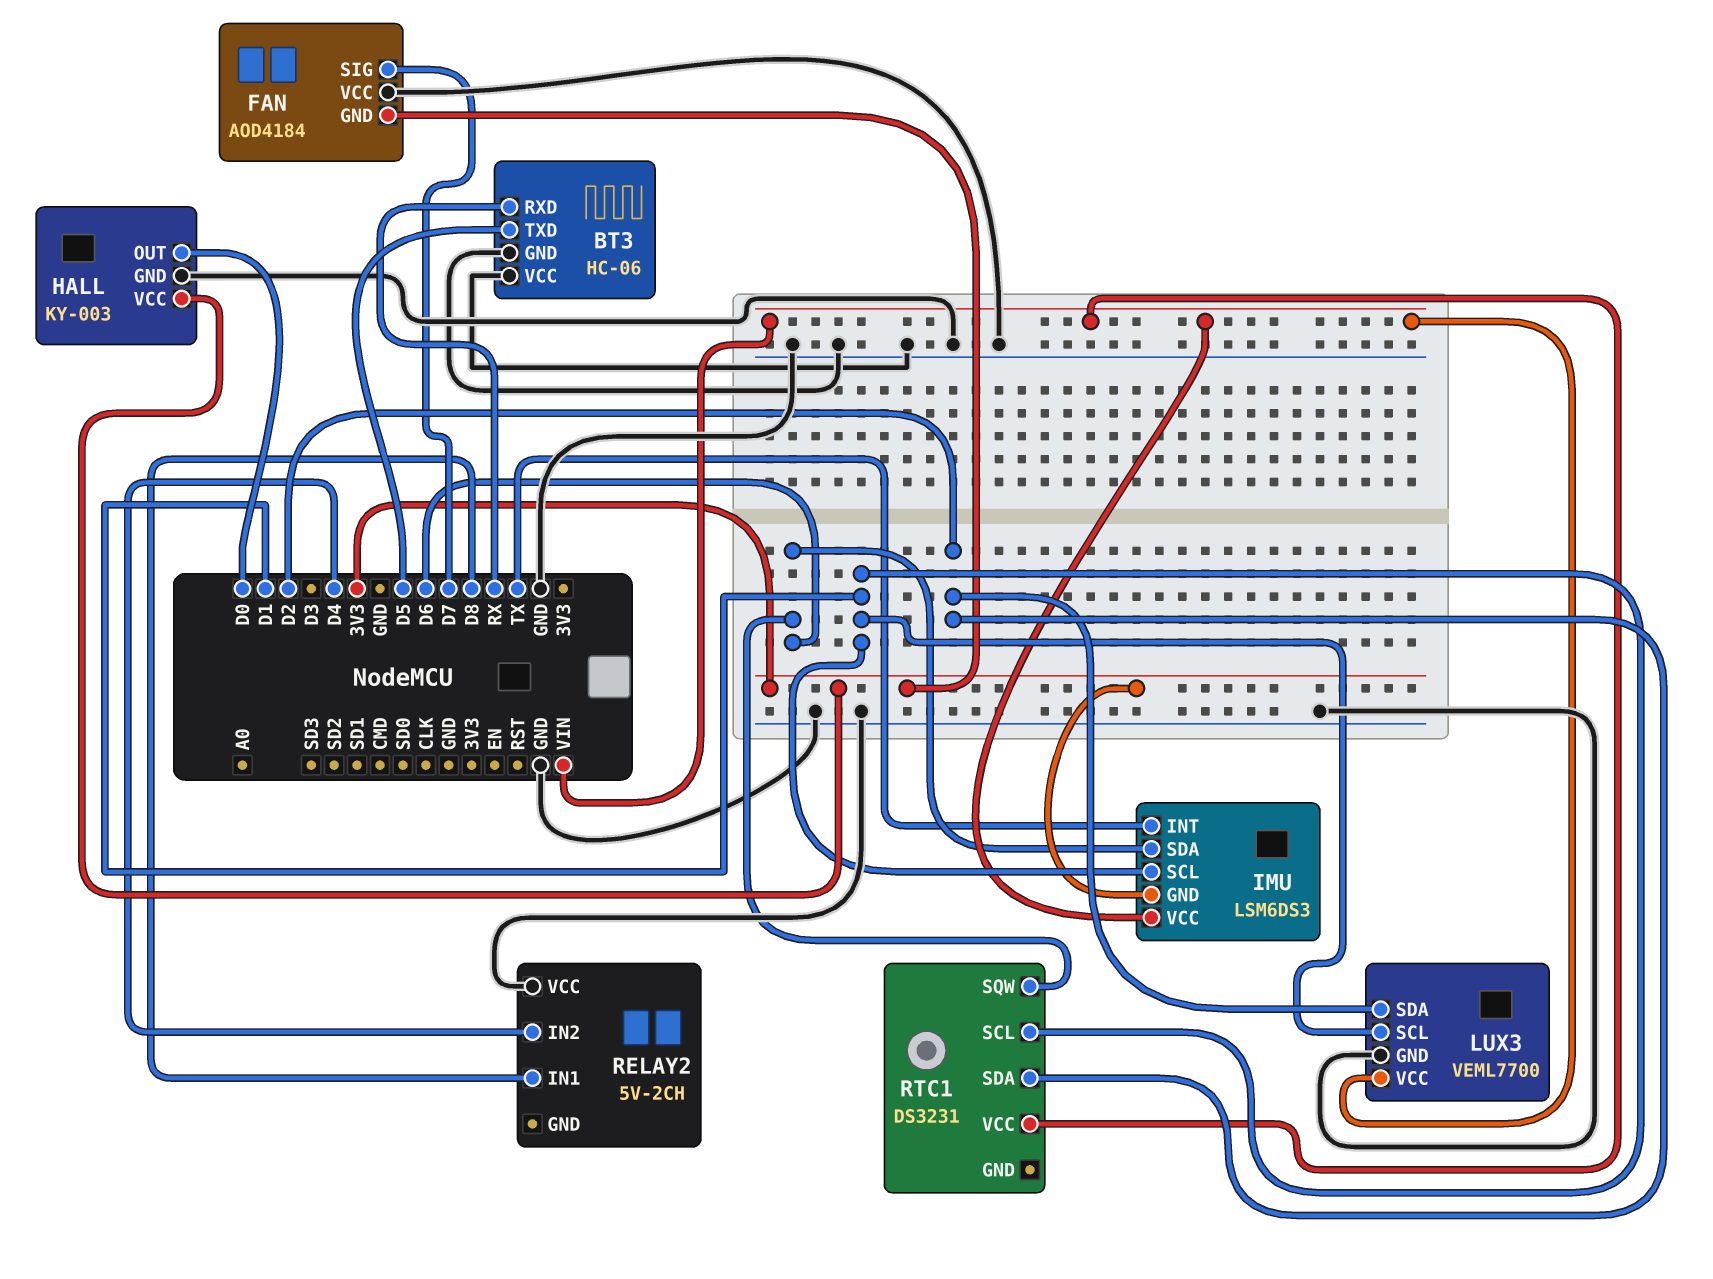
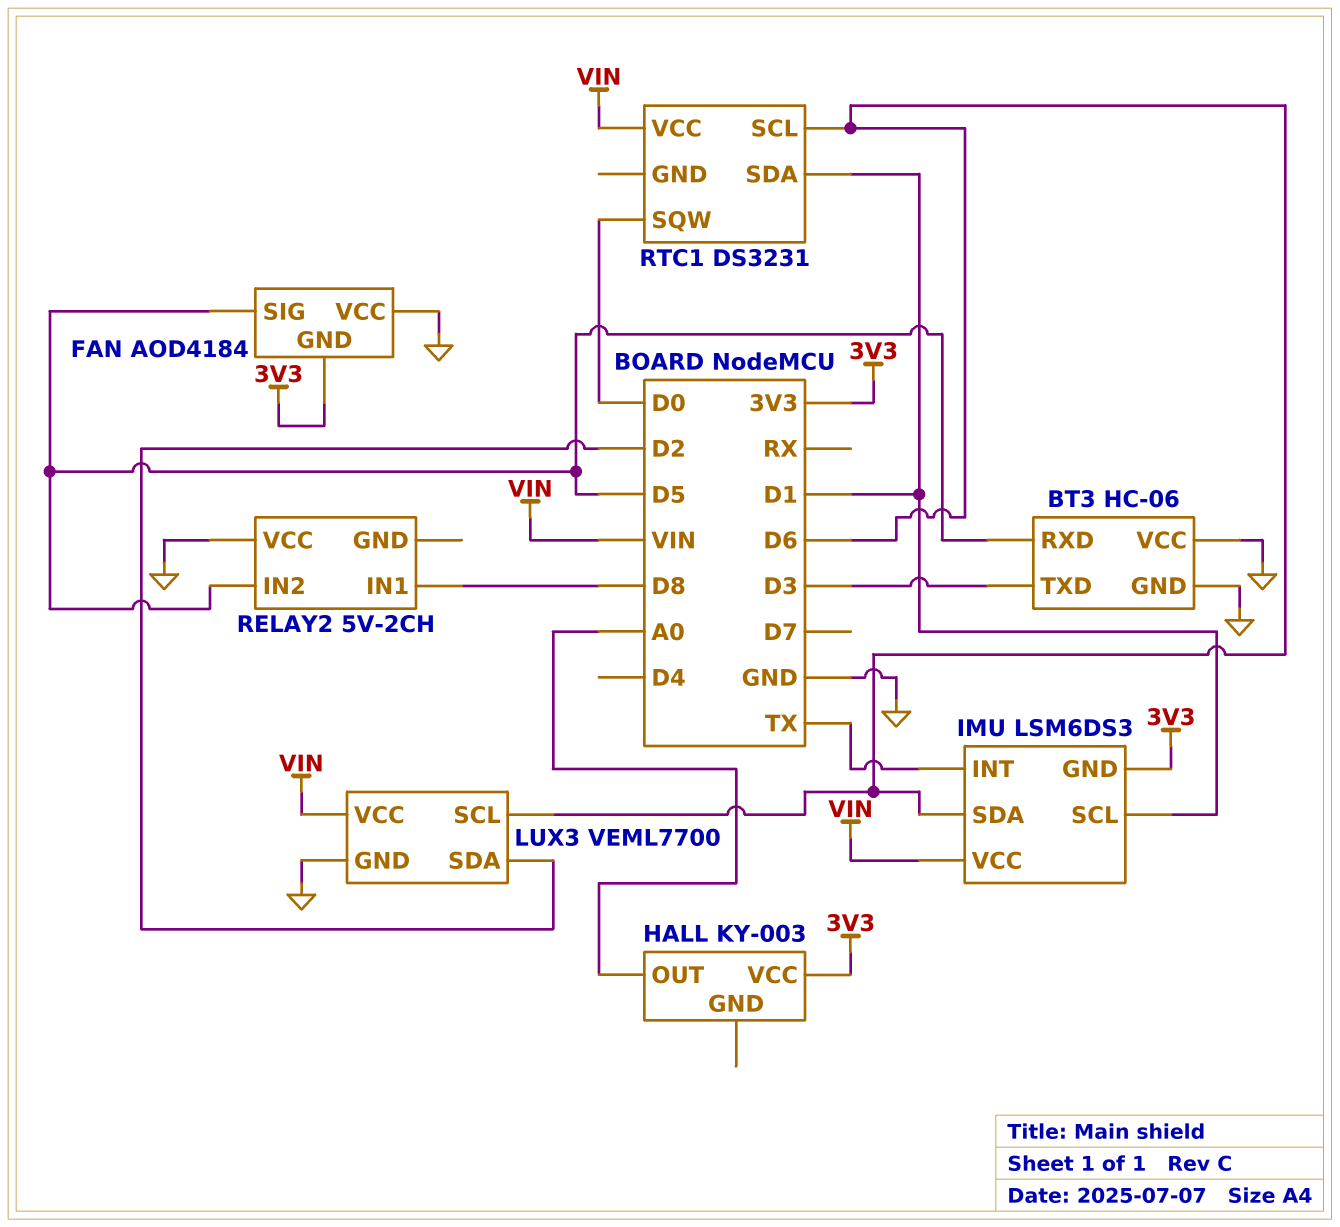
BT3 pin RXD: RX -> D5
BT3 pin TXD: D5 -> D3
FAN pin SIG: D7 -> D5
HALL pin GND: GND -> none
HALL pin OUT: D0 -> A0
LUX3 pin SCL: D1 -> D6
RELAY2 pin IN2: D4 -> D5
RTC1 pin SCL: D1 -> D6
RTC1 pin SDA: D2 -> D1
RTC1 pin SQW: D6 -> D0

